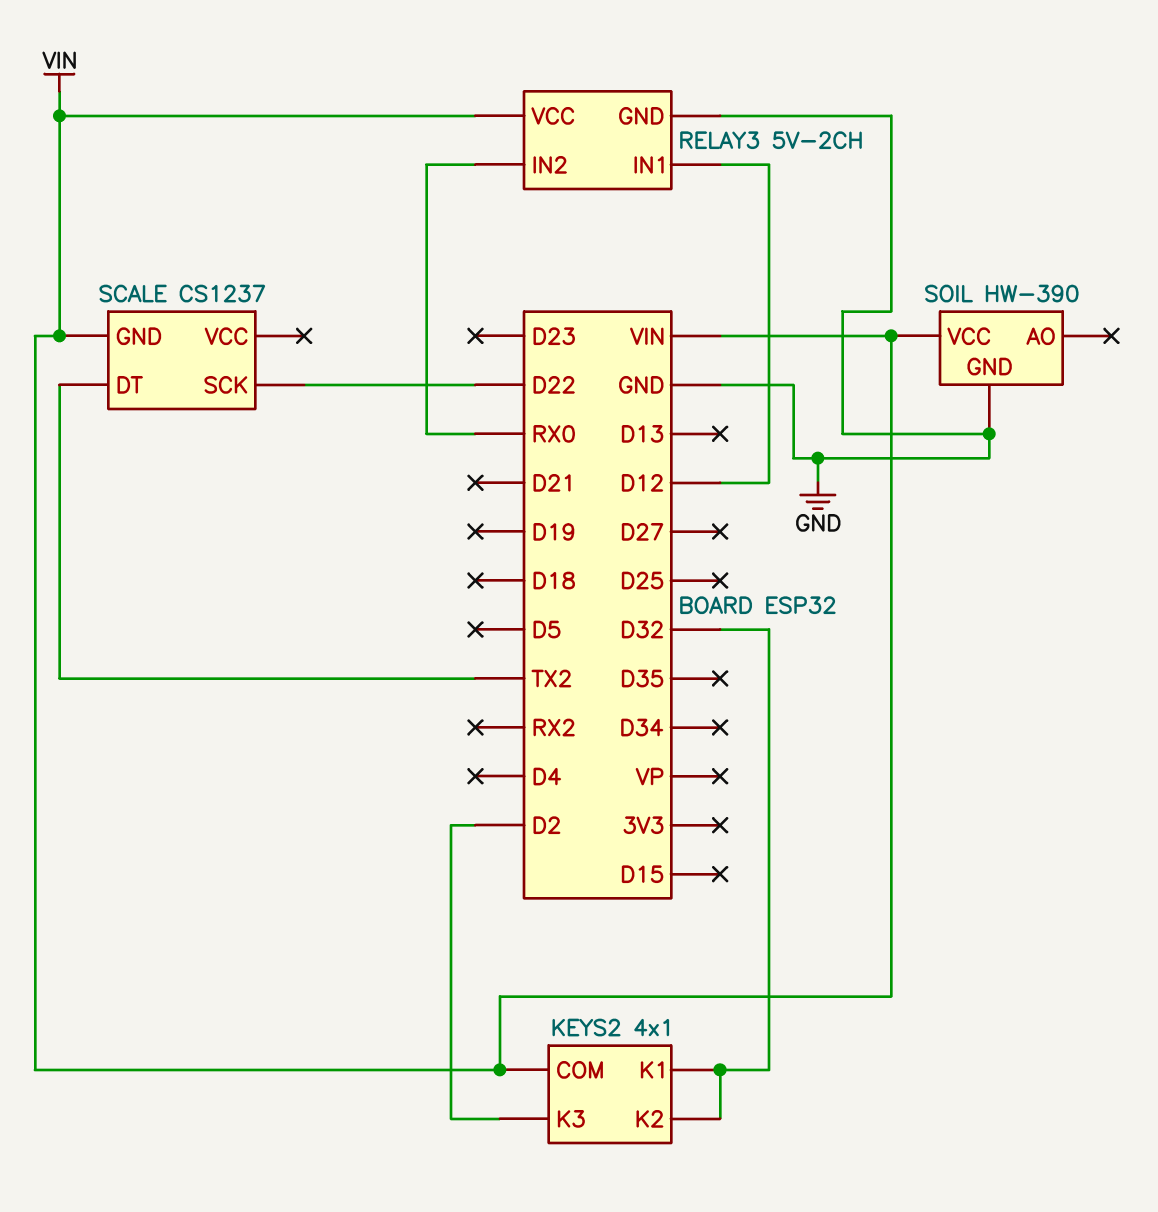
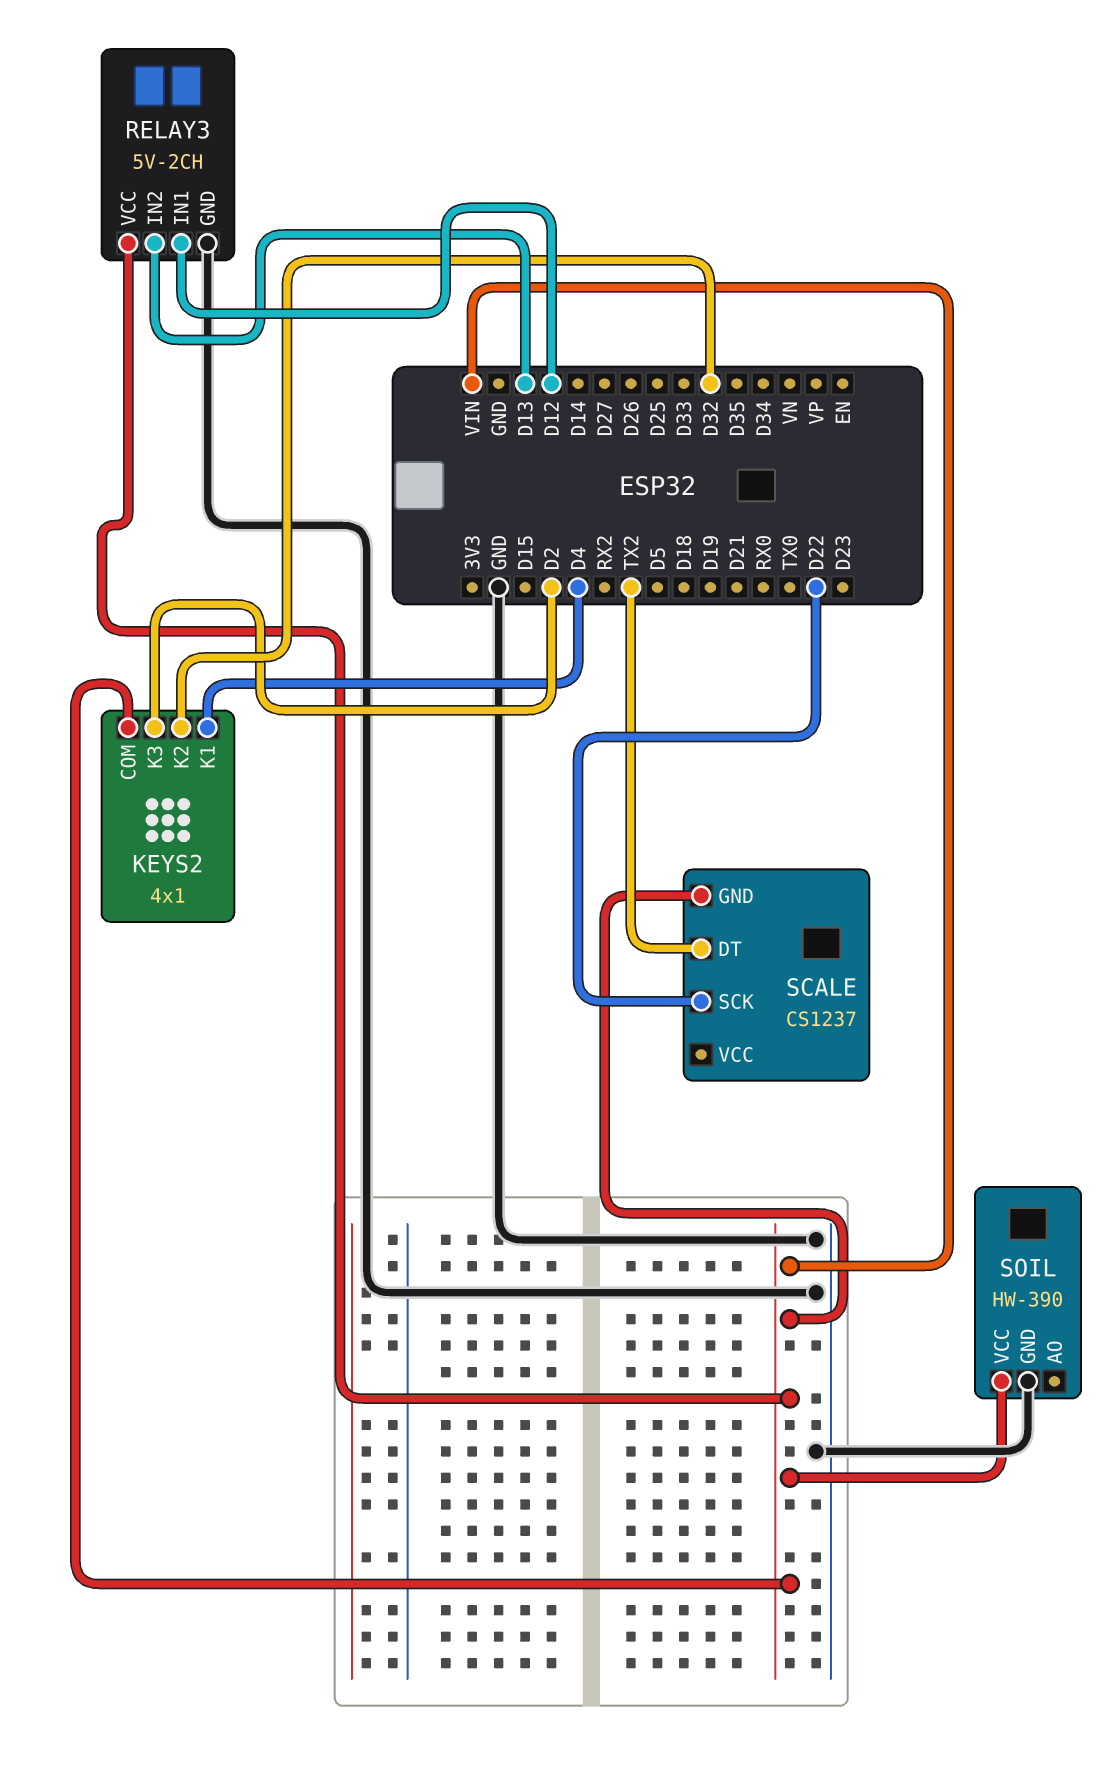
KEYS2 pin K1: D32 -> D4
RELAY3 pin IN2: RX0 -> D13

